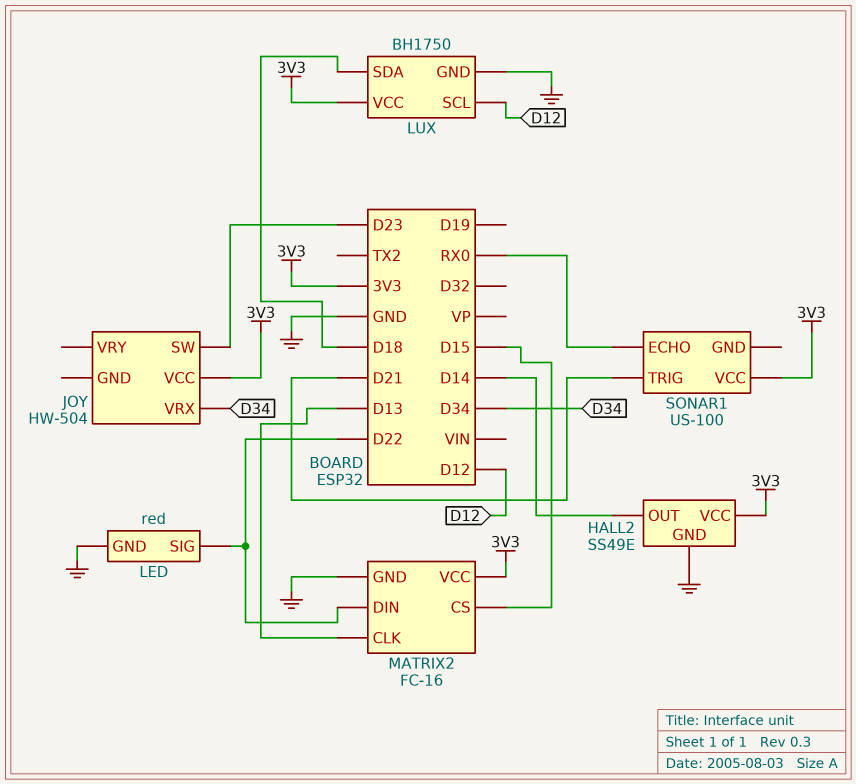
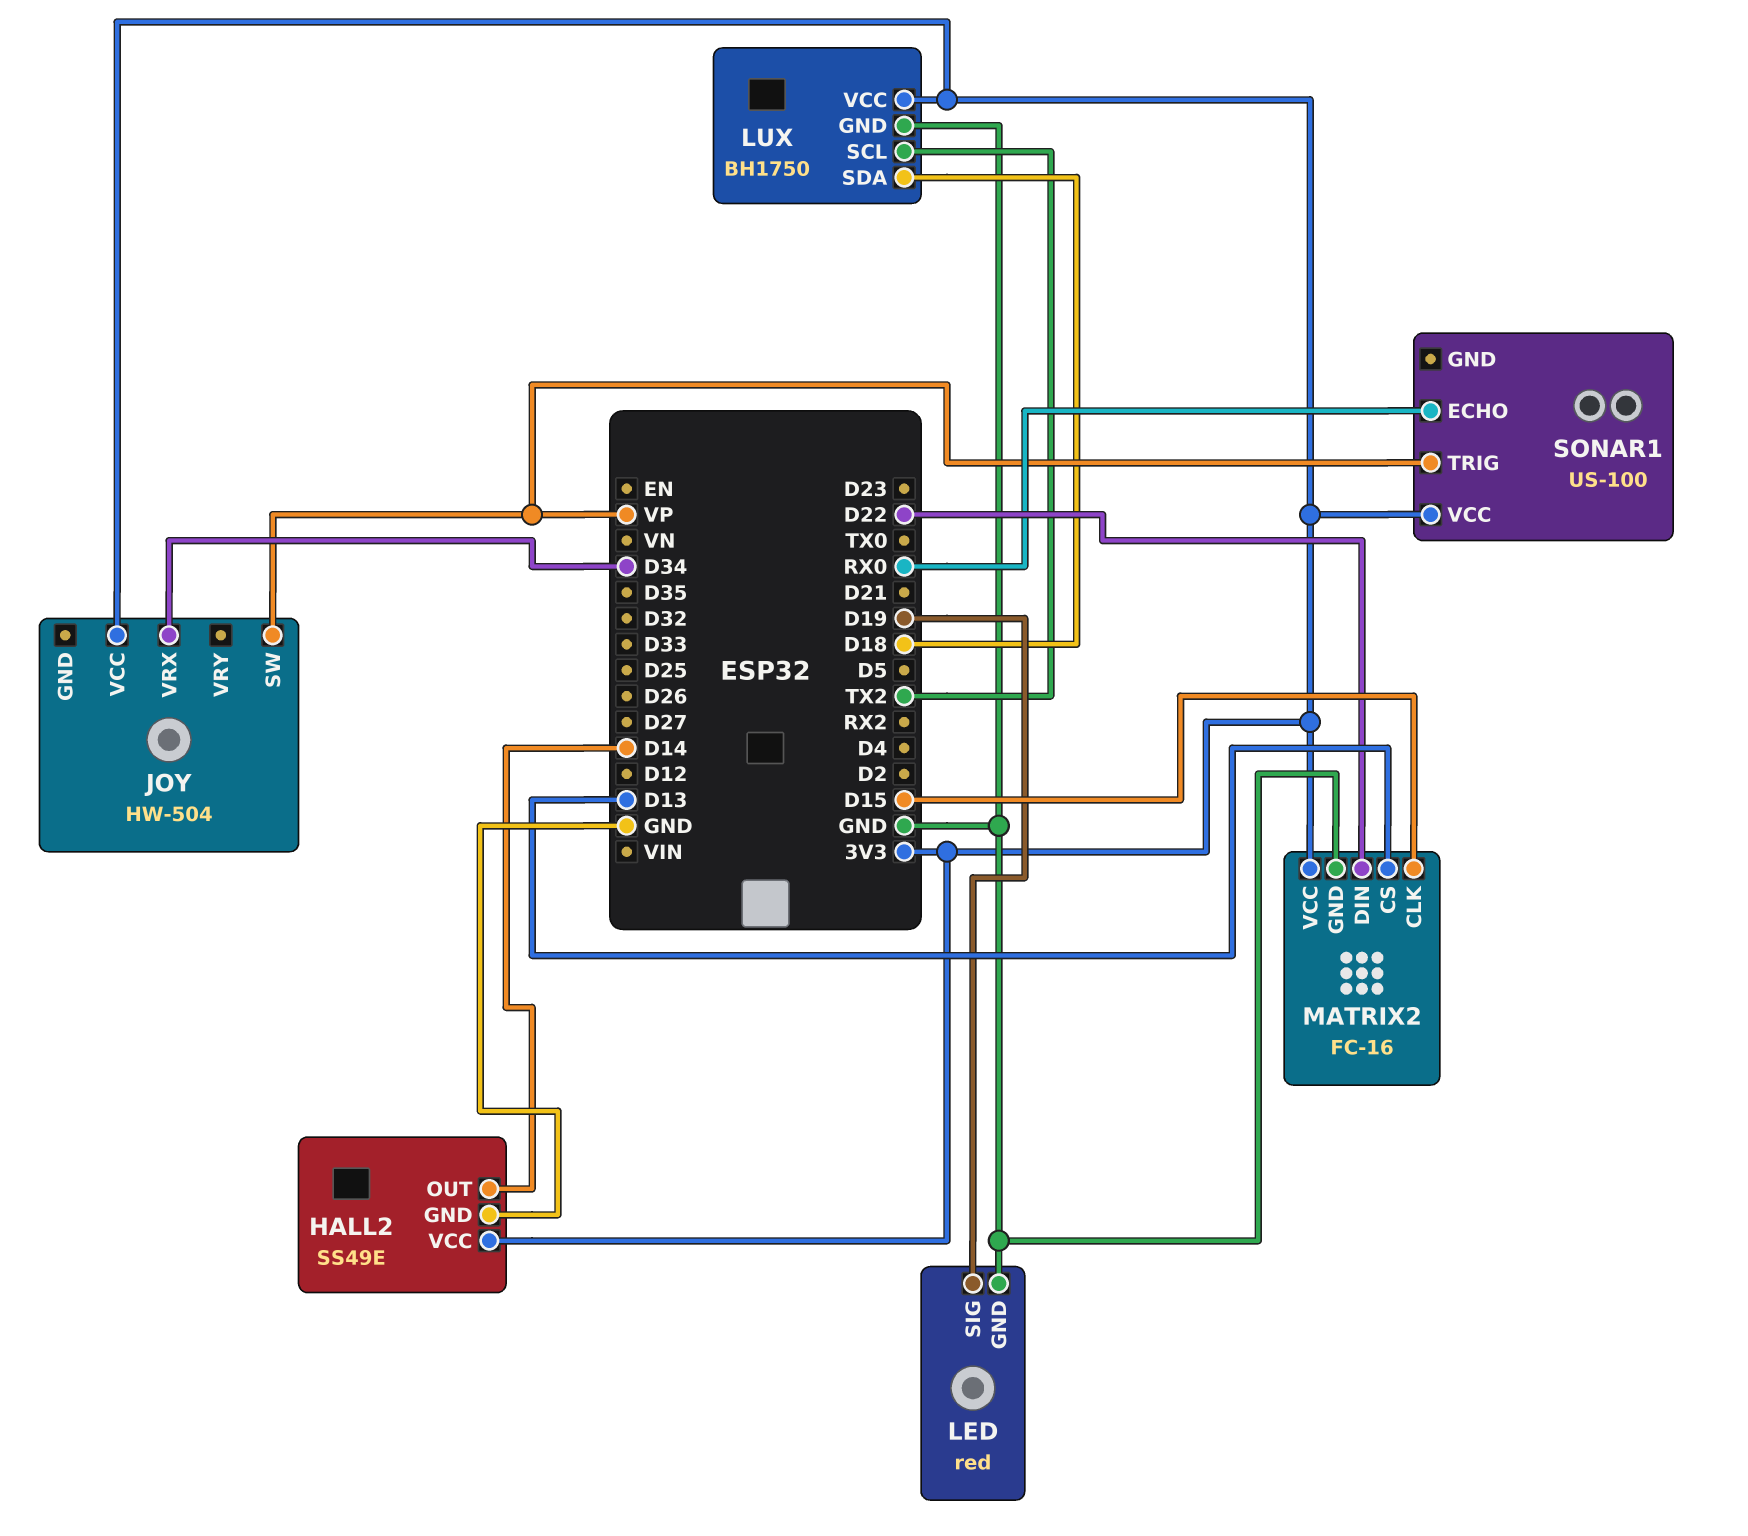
JOY pin SW: D23 -> VP
LED pin SIG: D22 -> D19
LUX pin SCL: D12 -> TX2
MATRIX2 pin CLK: D13 -> D15
MATRIX2 pin CS: D15 -> D13
SONAR1 pin TRIG: D21 -> VP

